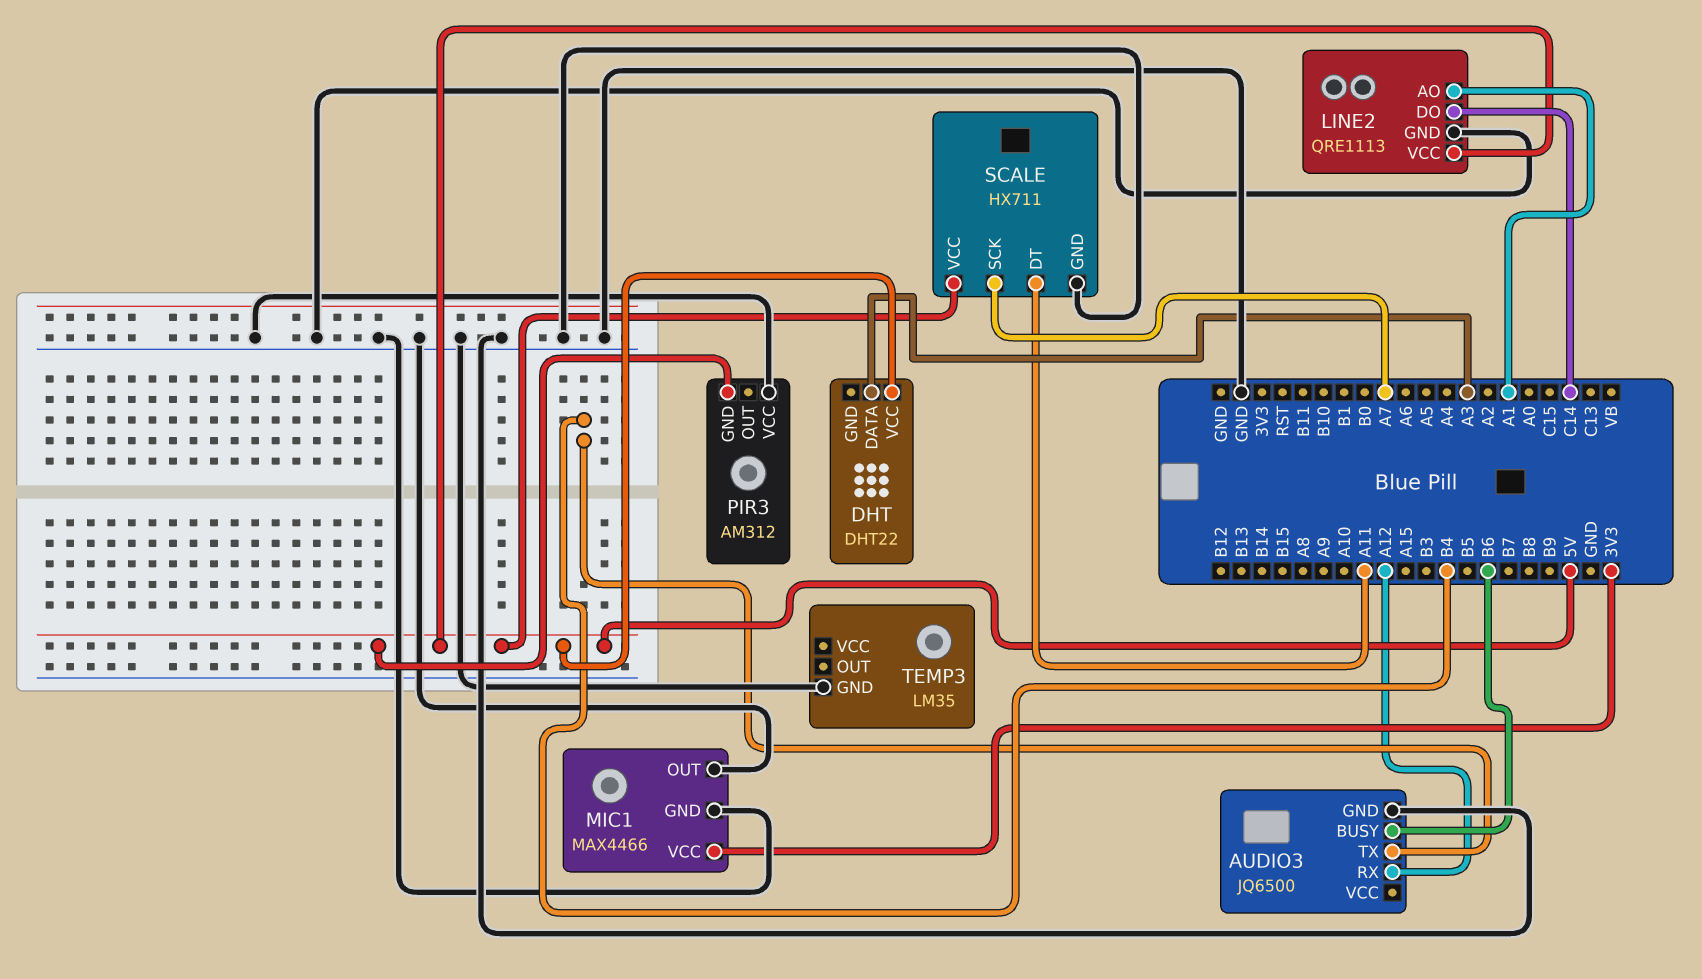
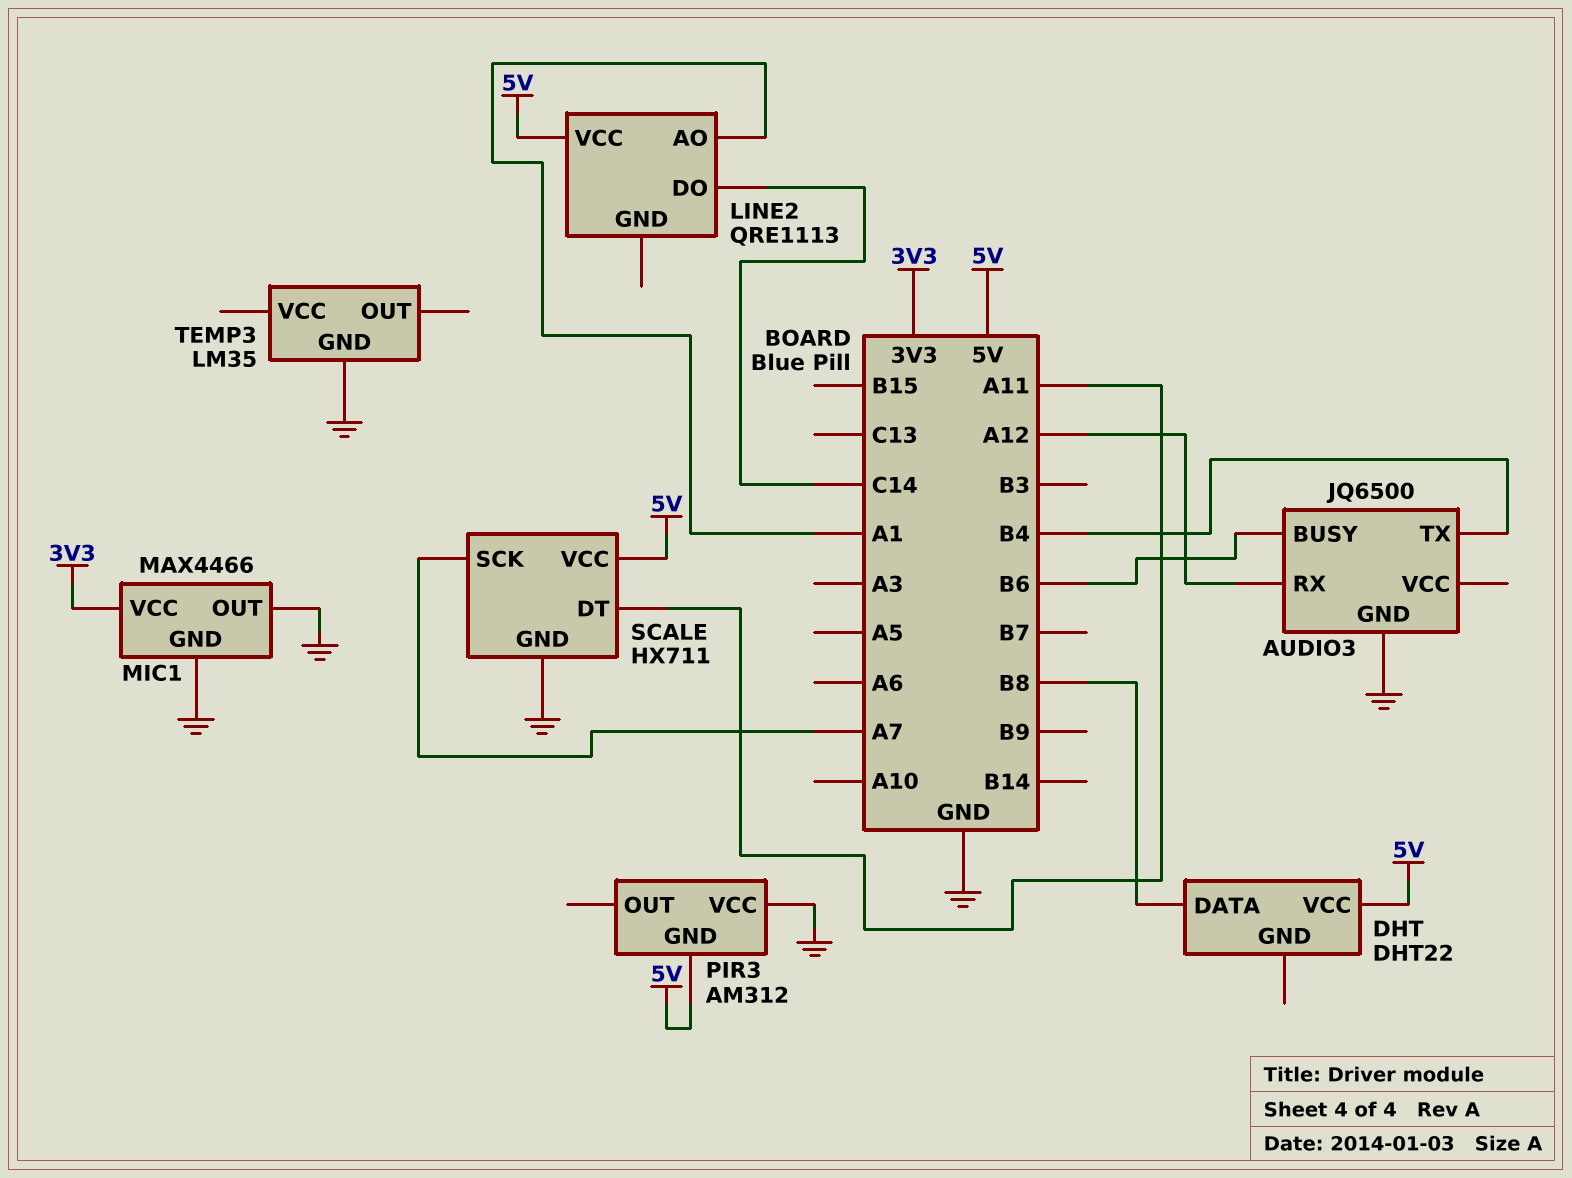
DHT pin DATA: A3 -> B8
LINE2 pin GND: GND -> none

